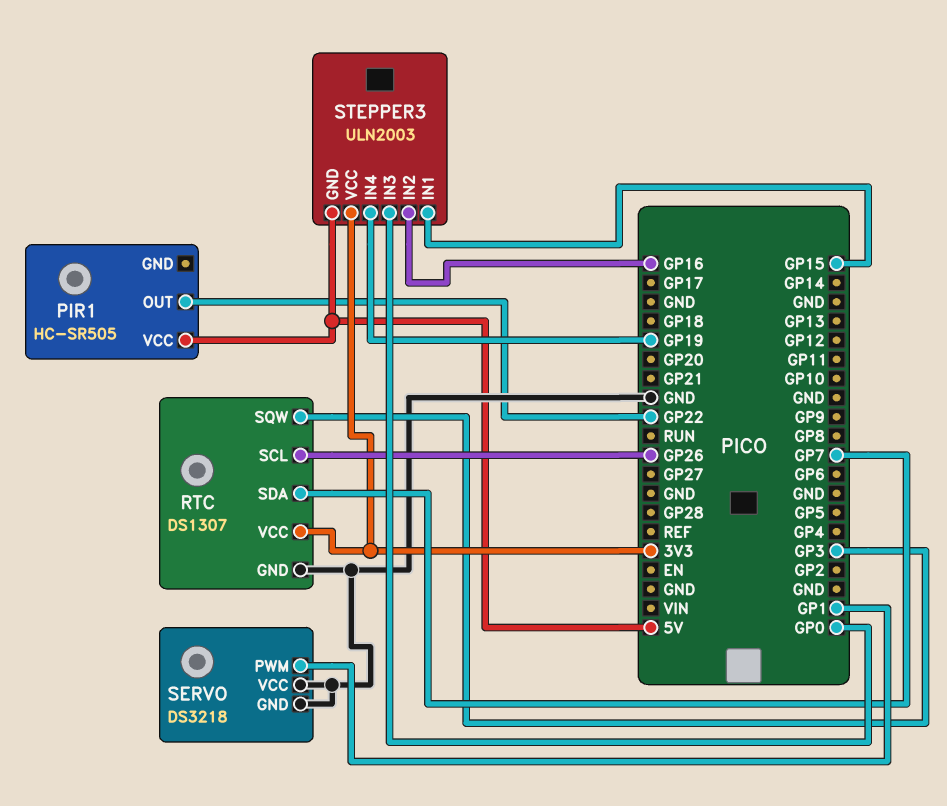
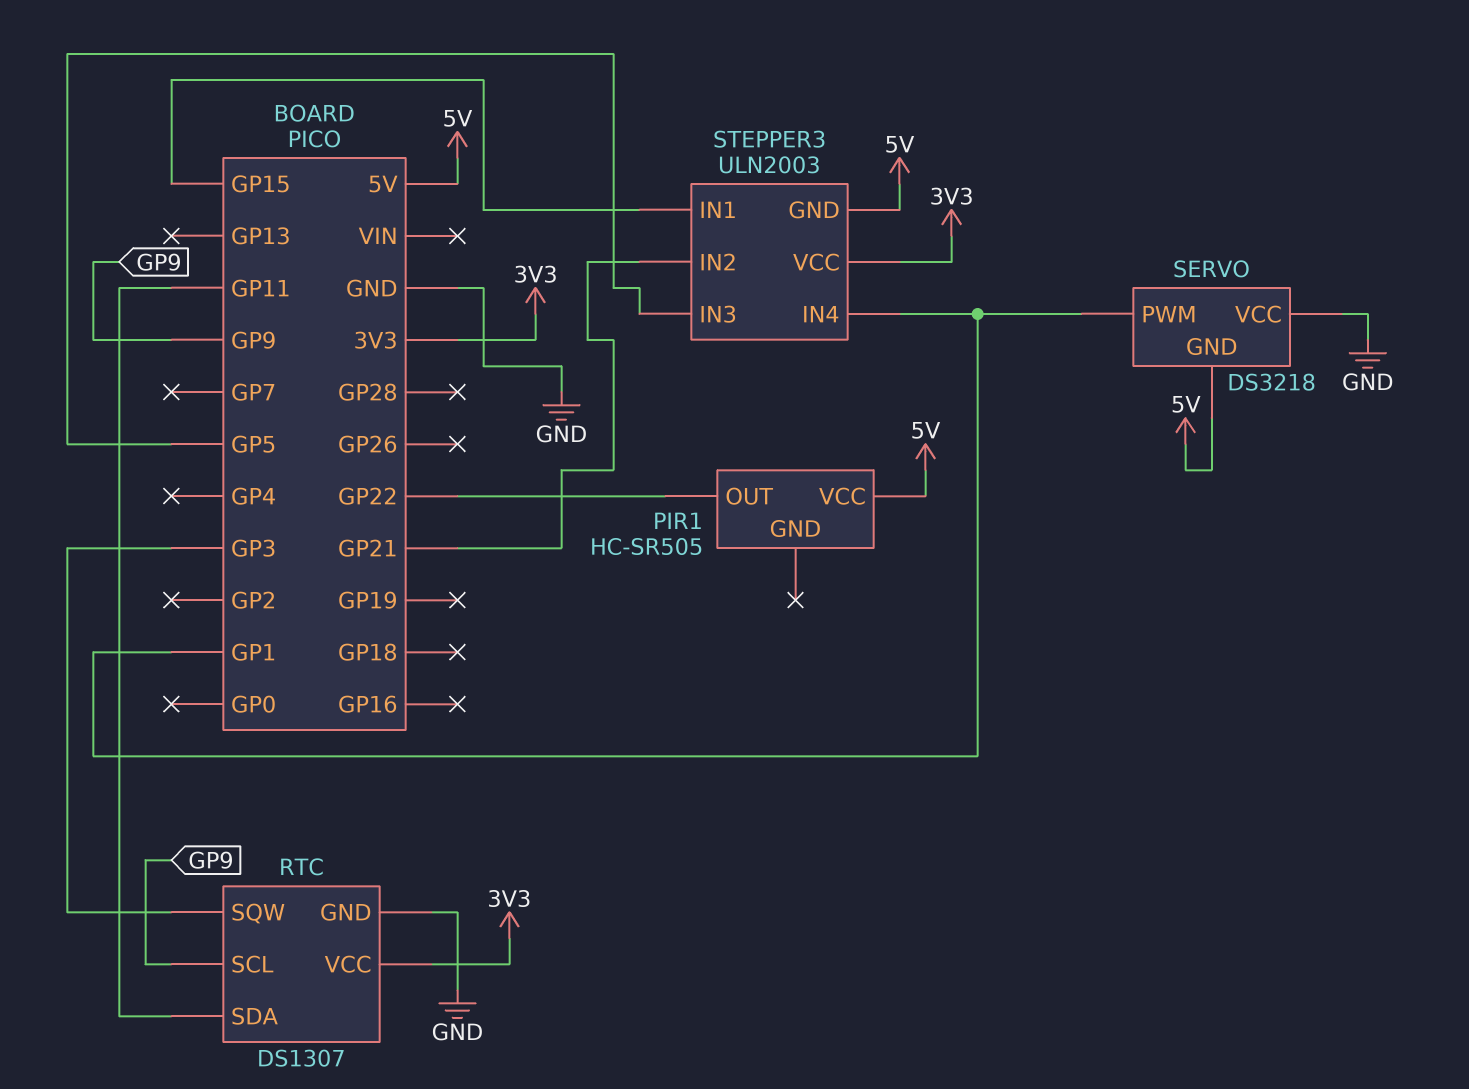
RTC pin SCL: GP26 -> GP9
RTC pin SDA: GP7 -> GP11
SERVO pin GND: GND -> 5V
STEPPER3 pin IN2: GP16 -> GP21
STEPPER3 pin IN3: GP0 -> GP5
STEPPER3 pin IN4: GP19 -> GP1

